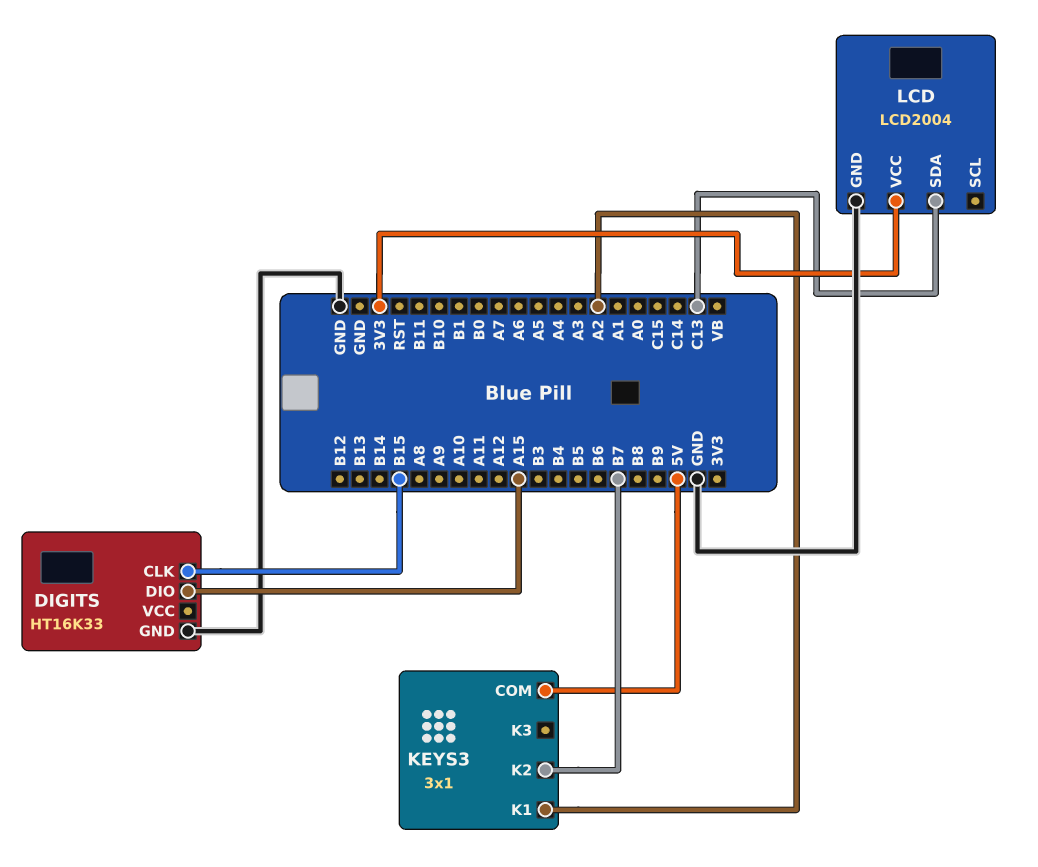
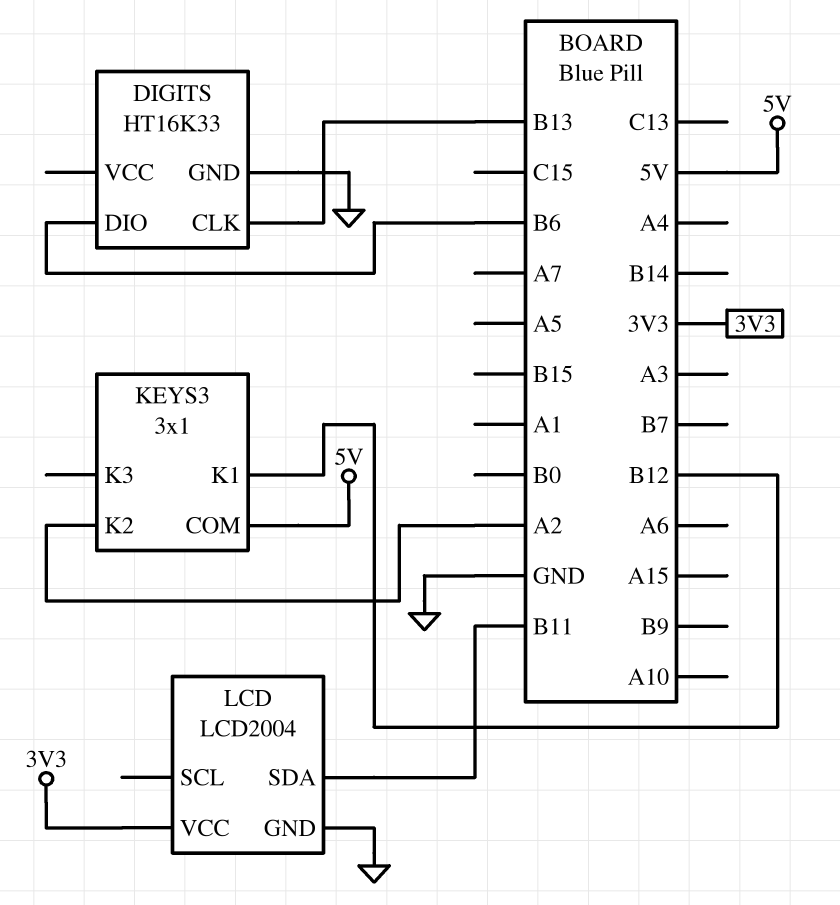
DIGITS pin CLK: B15 -> B13
DIGITS pin DIO: A15 -> B6
KEYS3 pin K1: A2 -> B12
KEYS3 pin K2: B7 -> A2
LCD pin SDA: C13 -> B11

